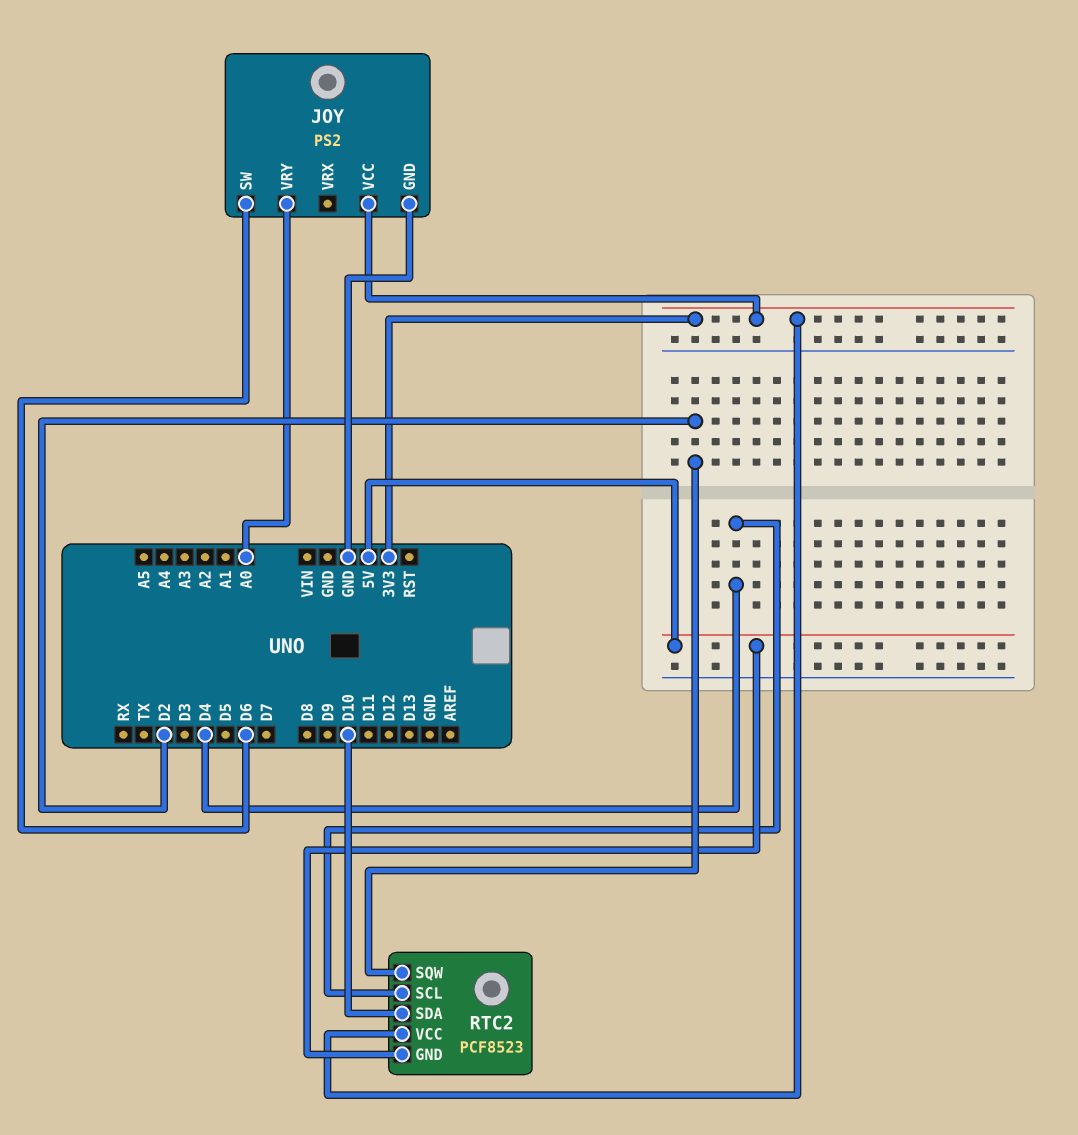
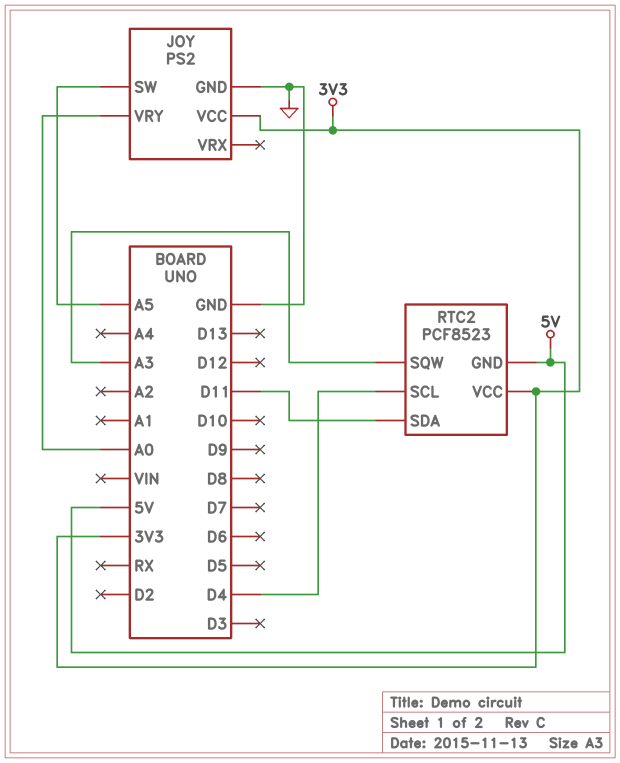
JOY pin SW: D6 -> A5
RTC2 pin SDA: D10 -> D11
RTC2 pin SQW: D2 -> A3

